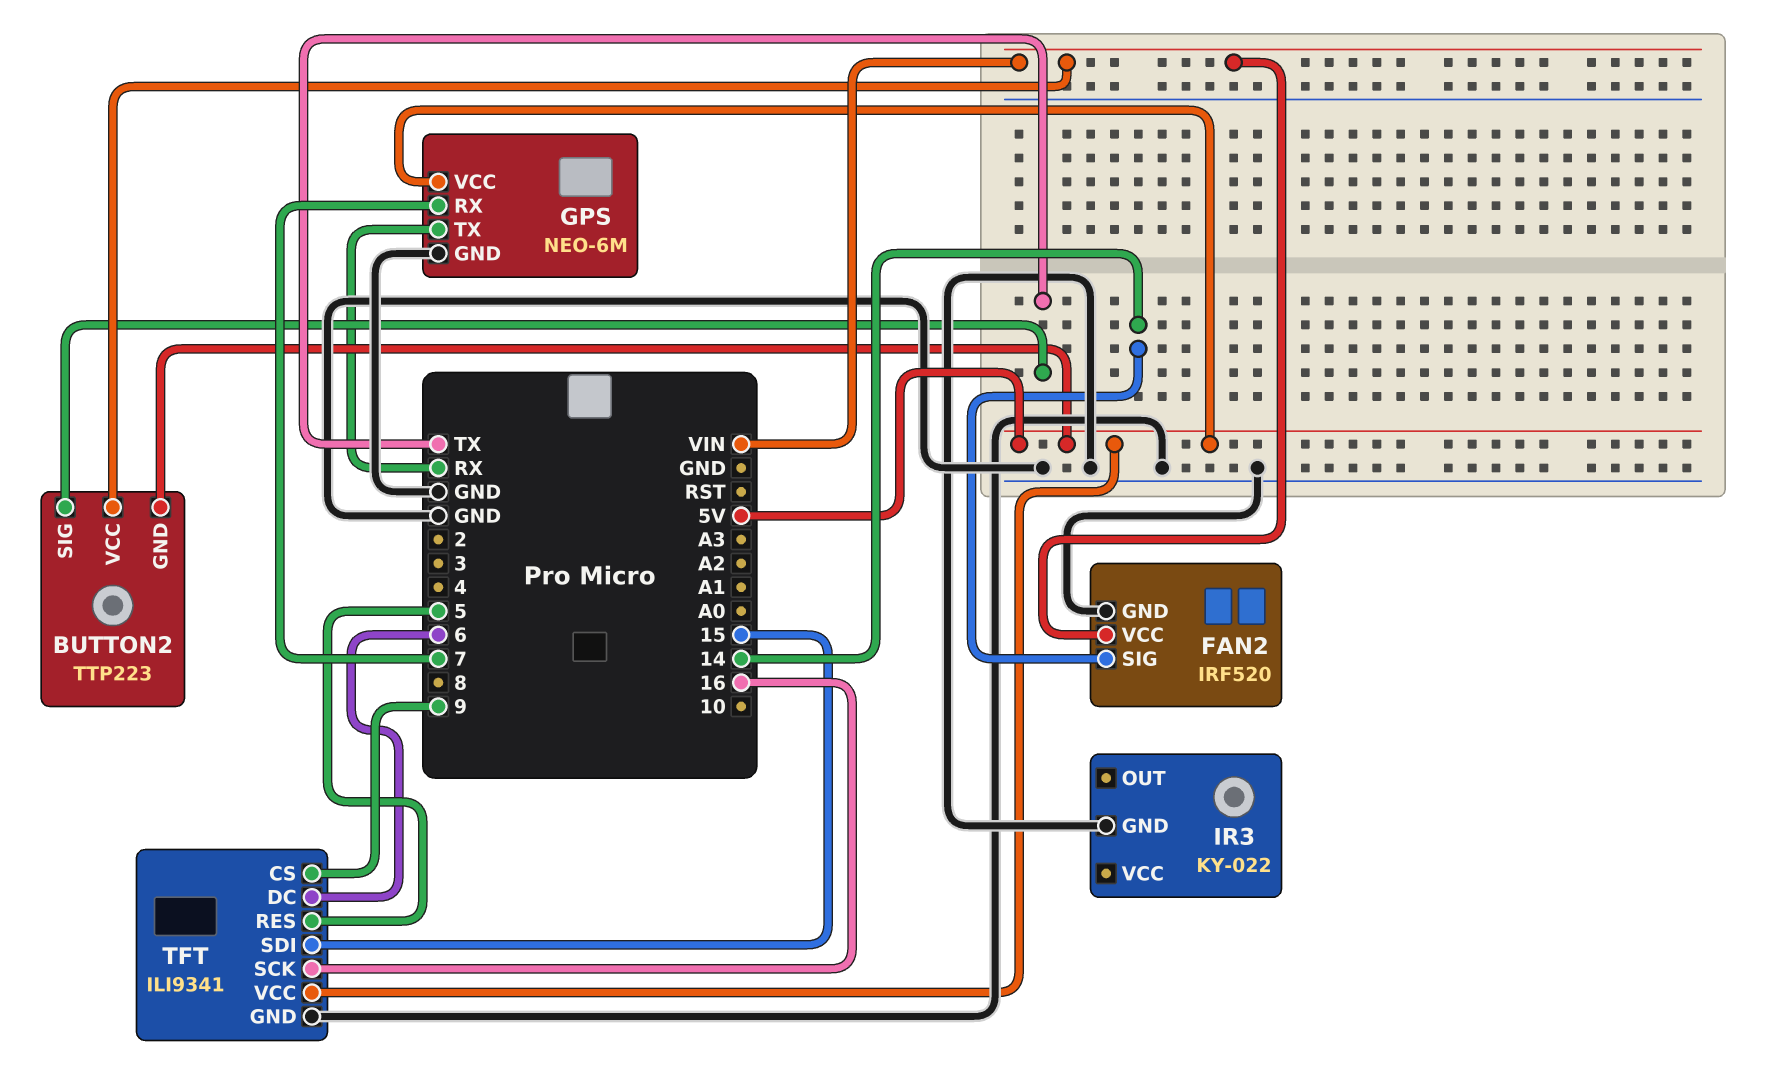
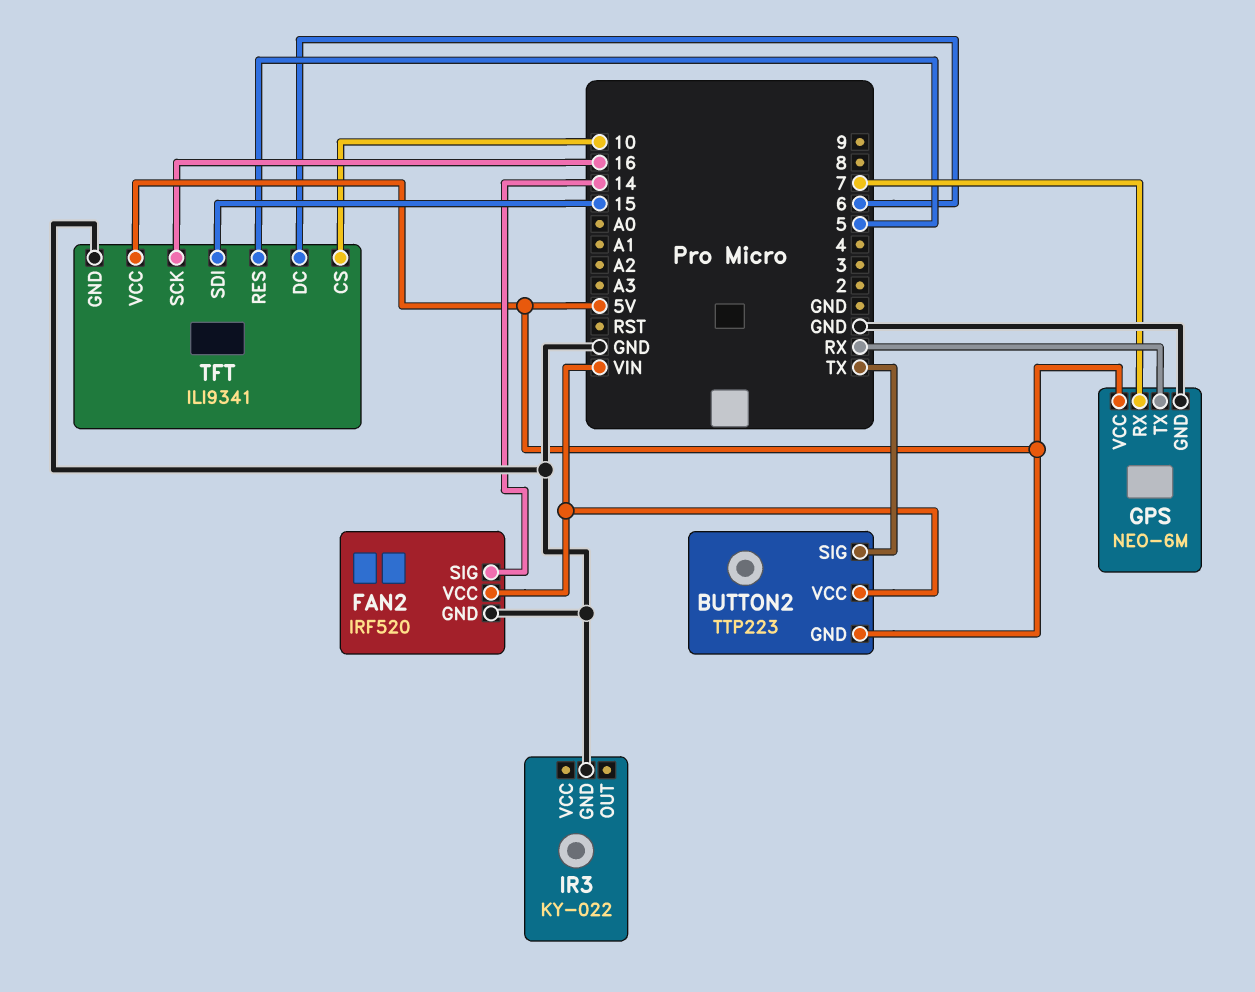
TFT pin CS: 9 -> 10

